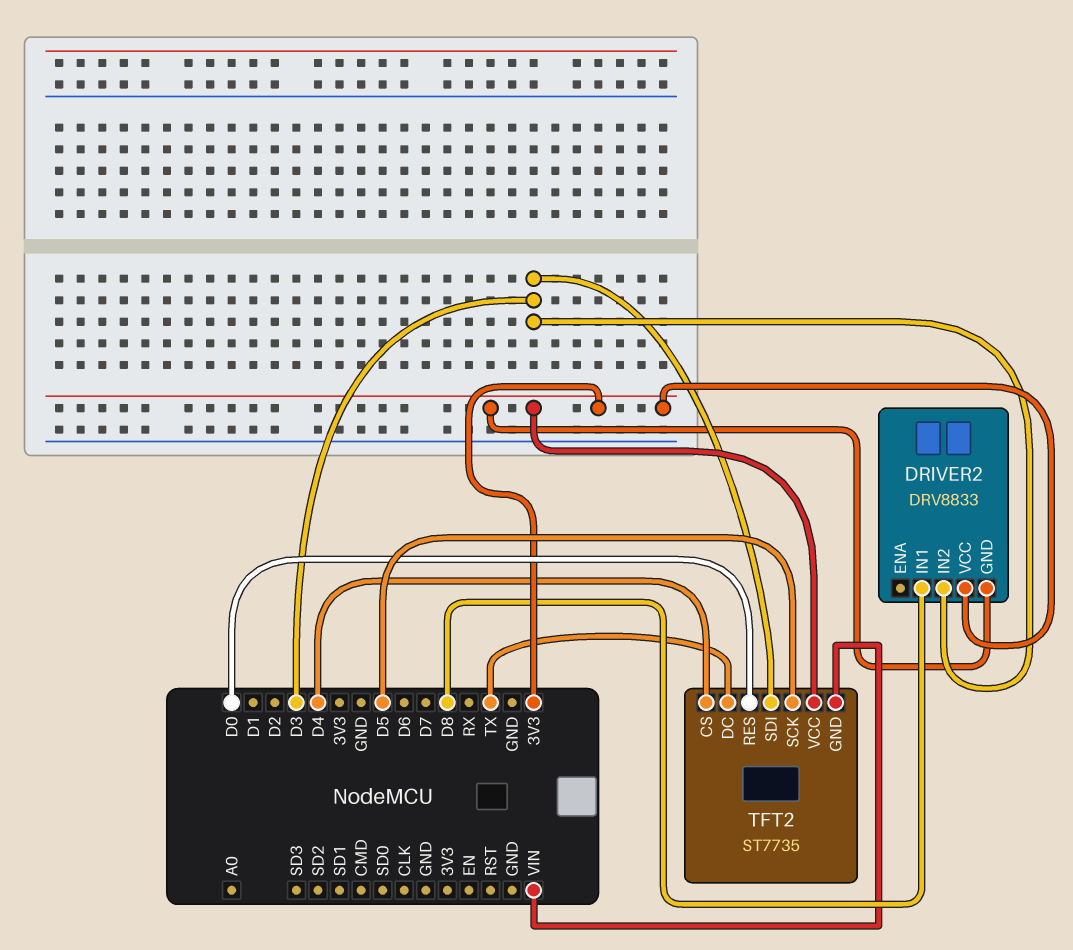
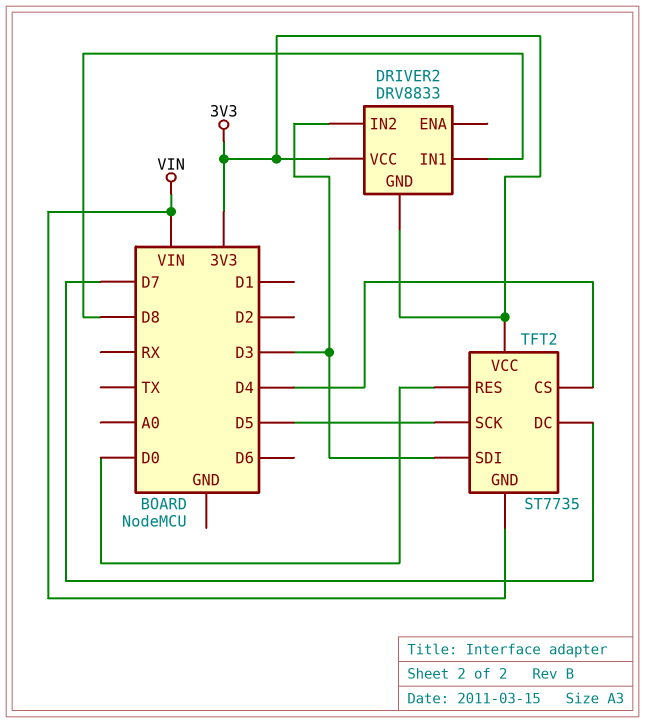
TFT2 pin DC: TX -> D7

